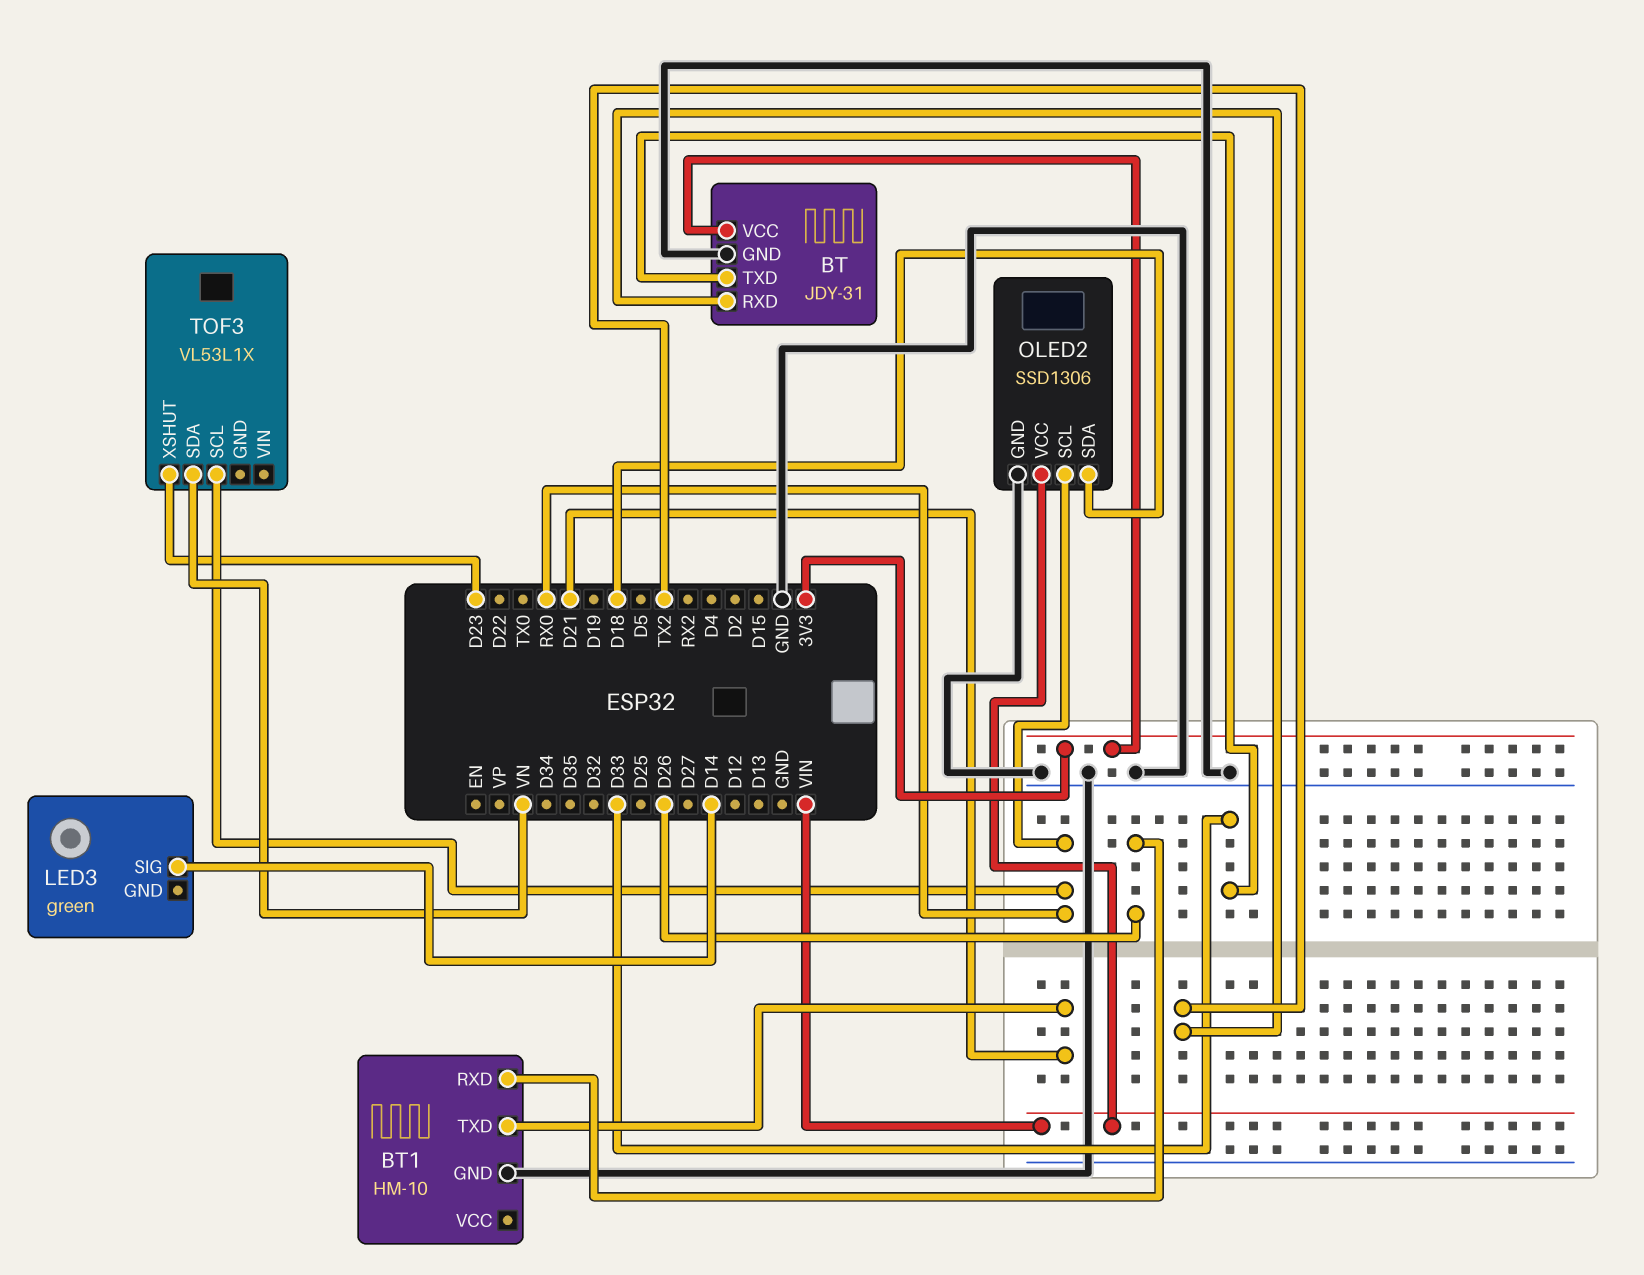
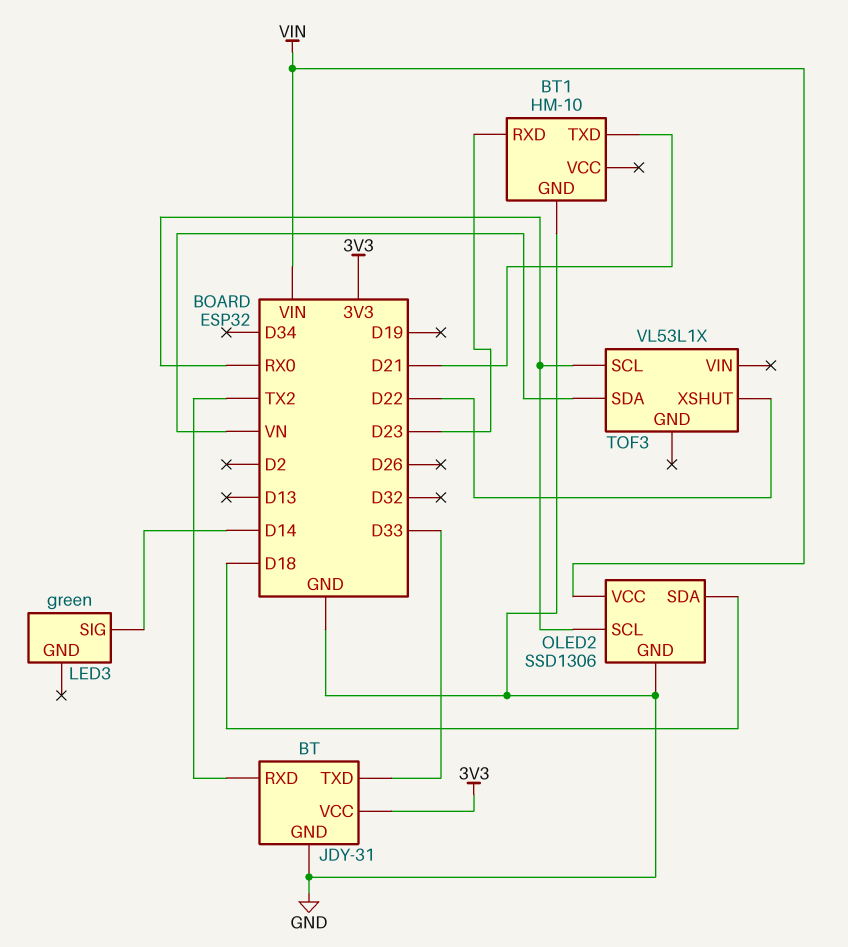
BT1 pin RXD: D26 -> D23
TOF3 pin XSHUT: D23 -> D22

